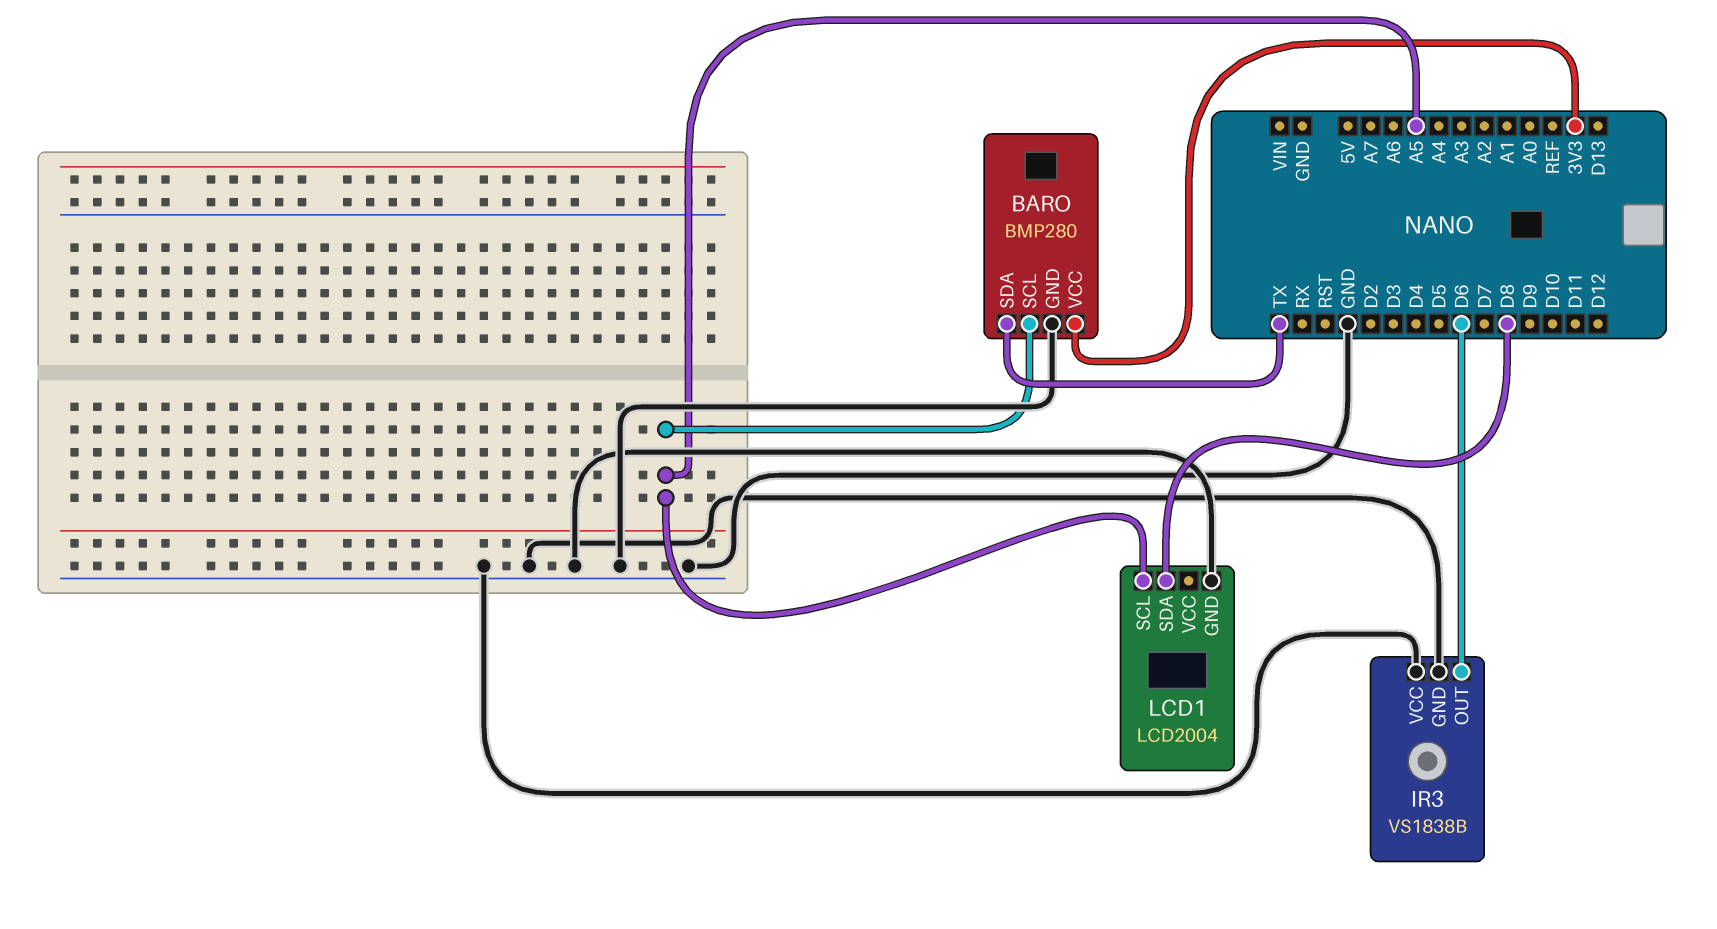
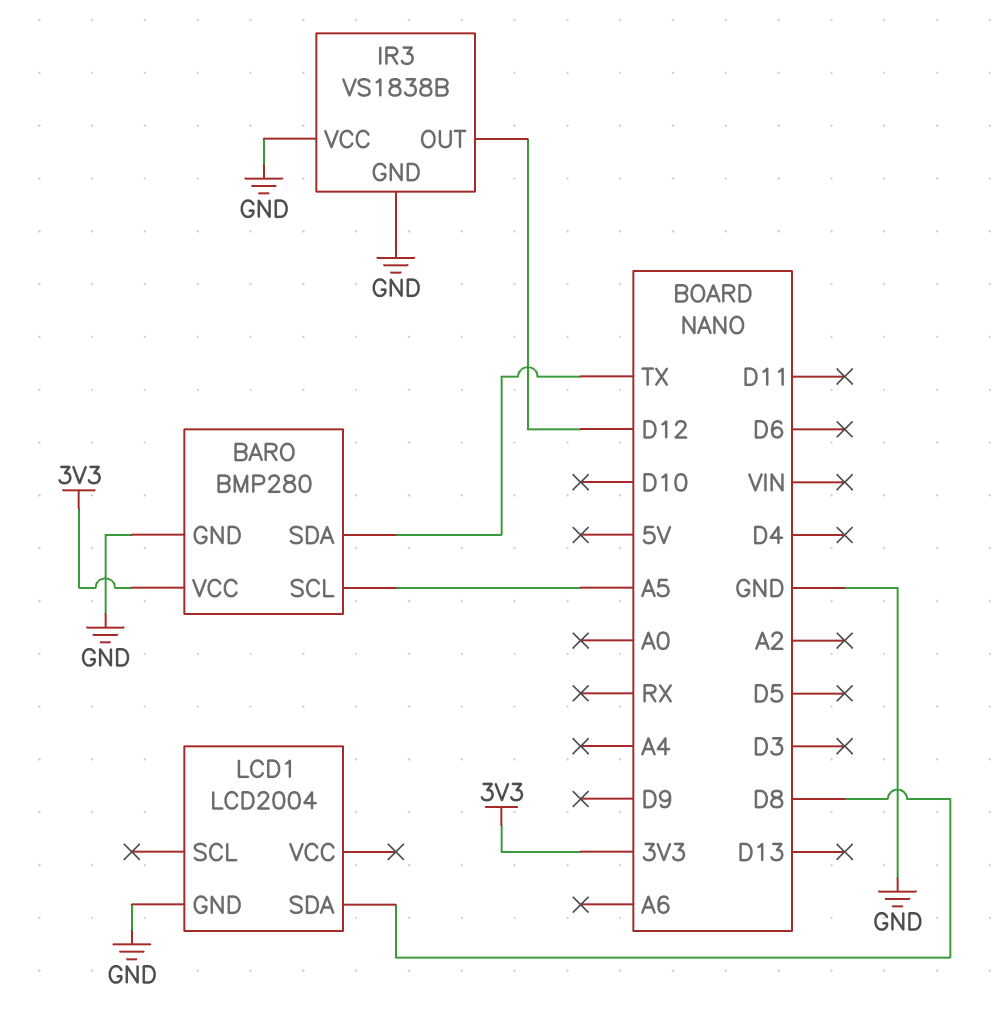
IR3 pin OUT: D6 -> D12
LCD1 pin SCL: A5 -> none

